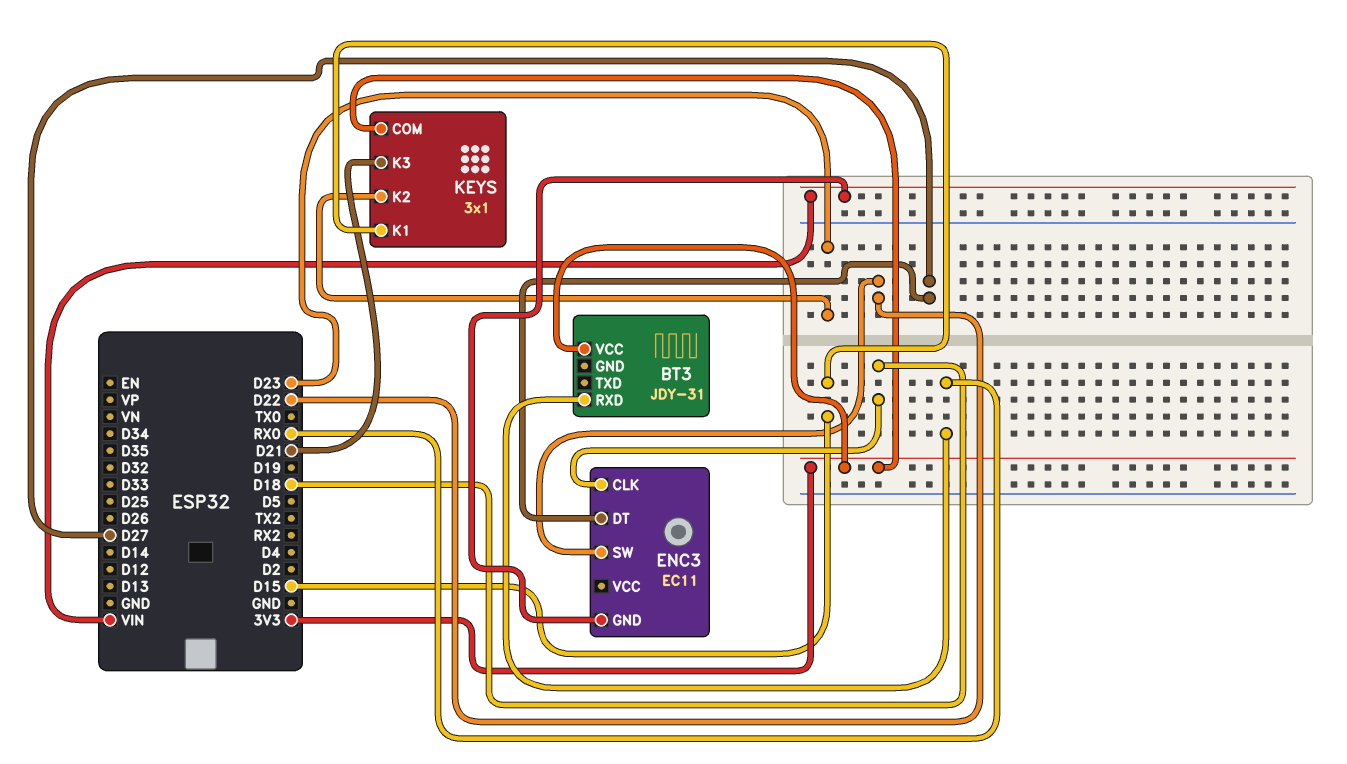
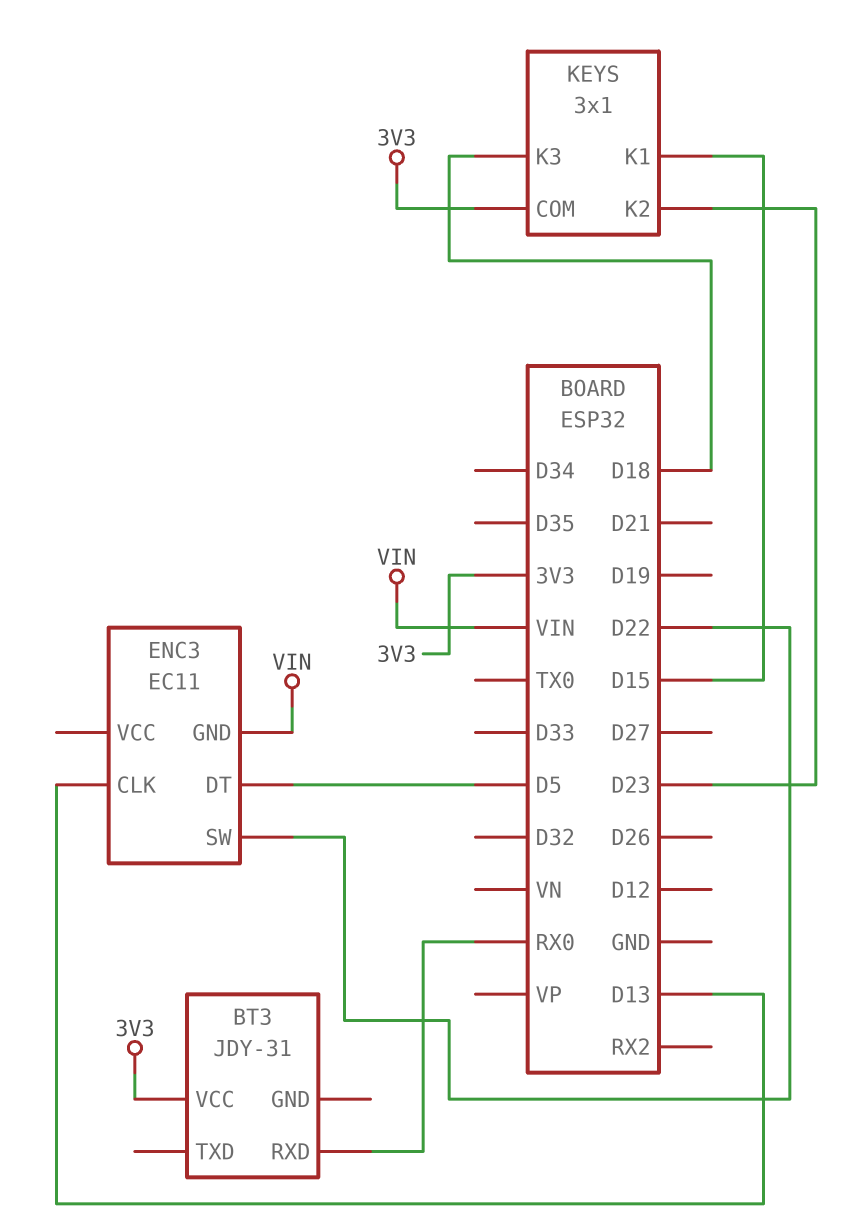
ENC3 pin CLK: D18 -> D13
ENC3 pin DT: D27 -> D5
KEYS pin K3: D21 -> D18

